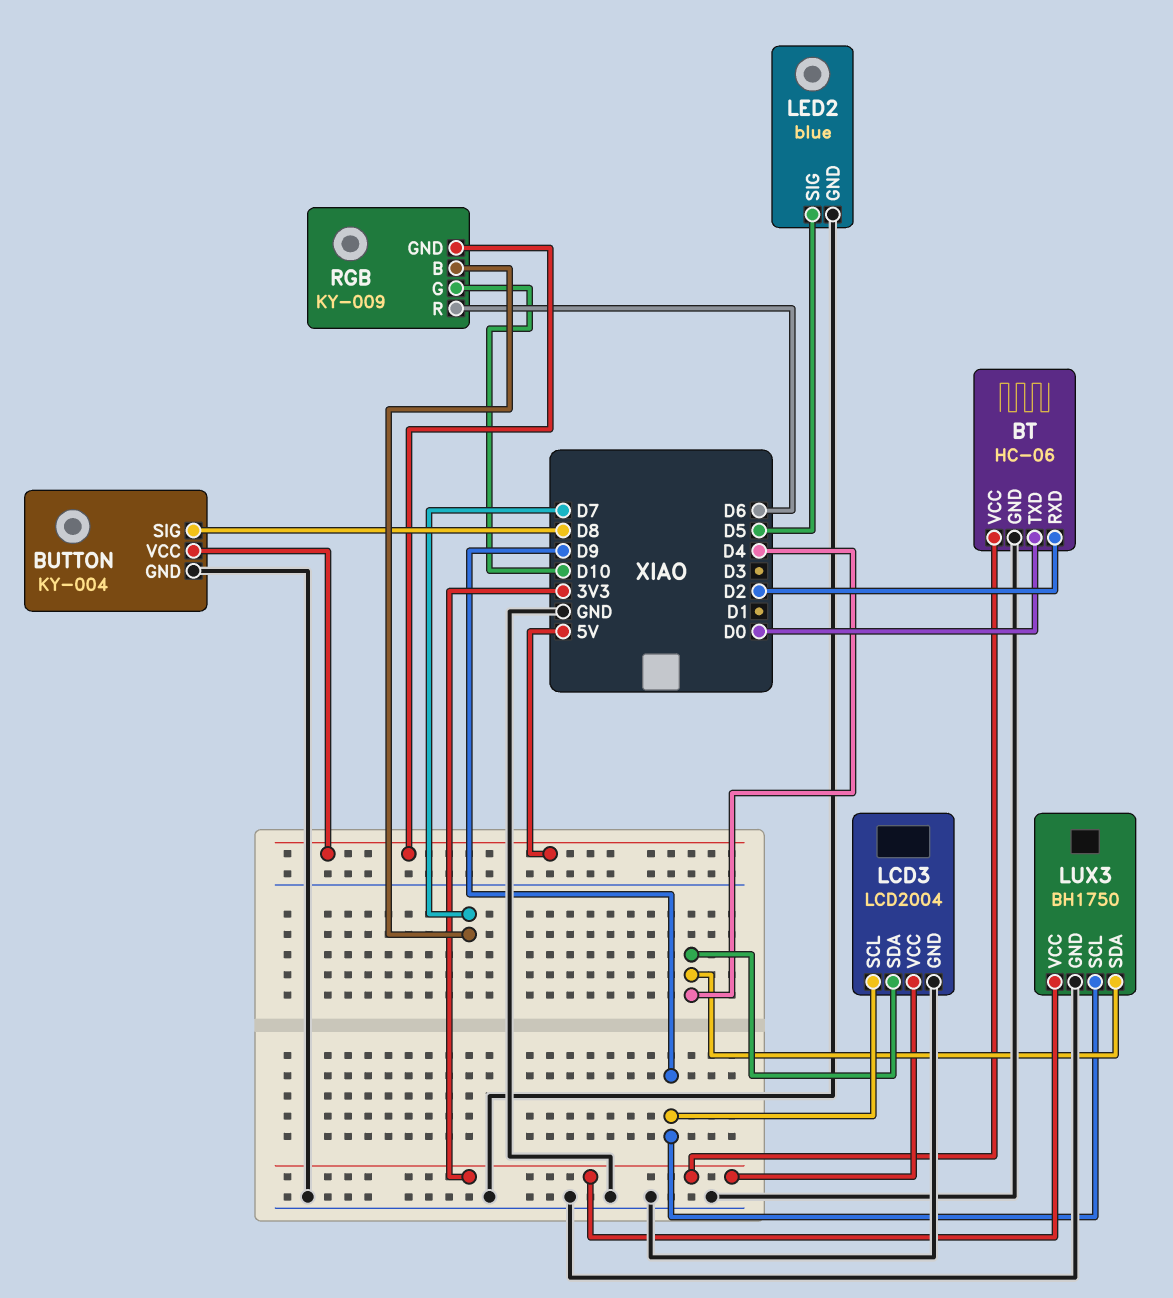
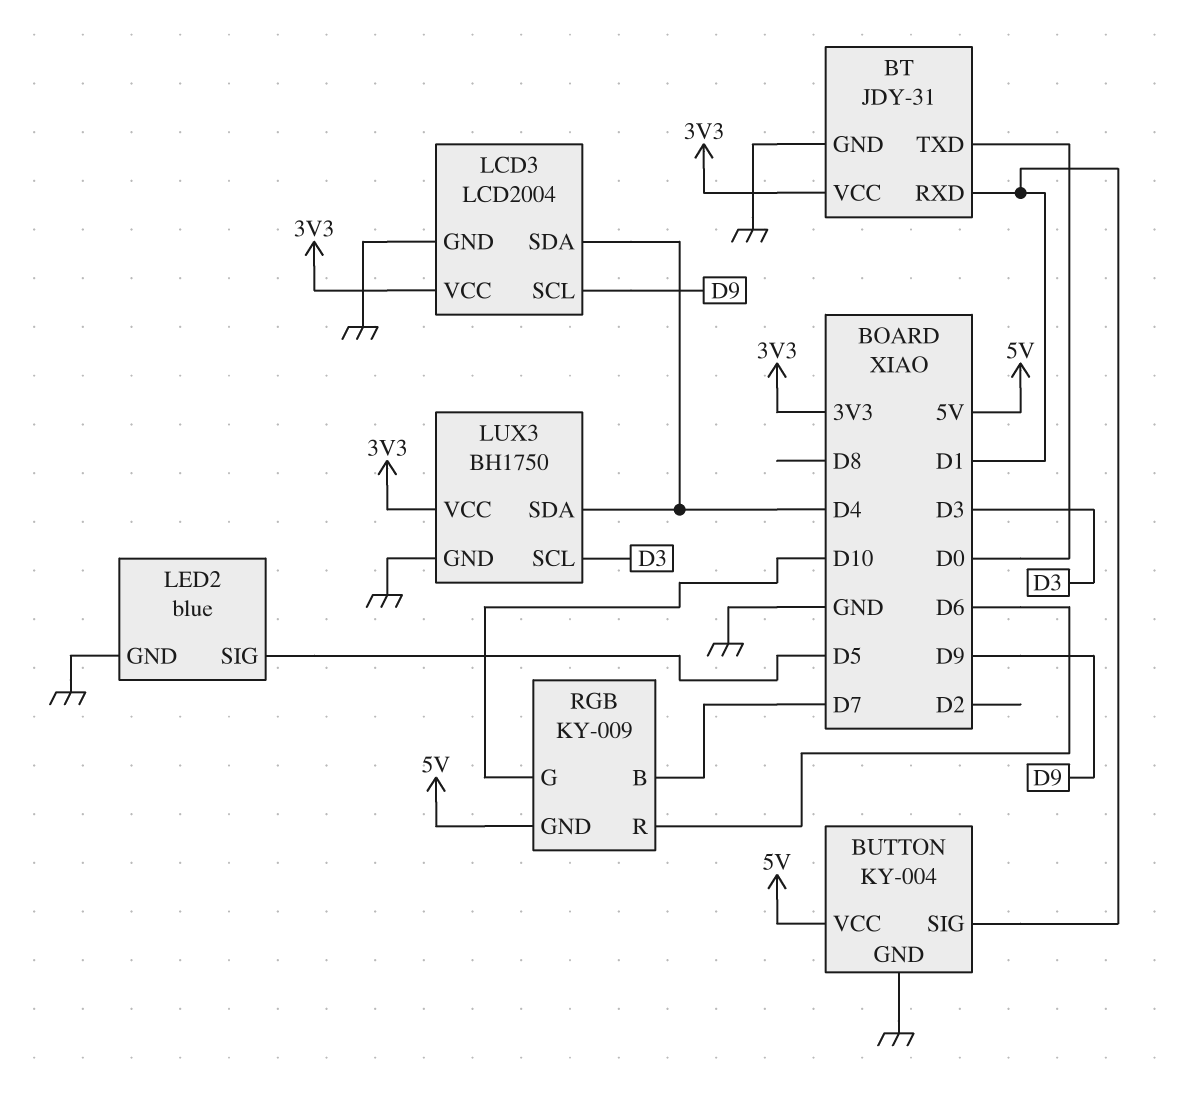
BT: HC-06 -> JDY-31
BT pin RXD: D2 -> D1
BUTTON pin SIG: D8 -> D1
LUX3 pin SCL: D9 -> D3

